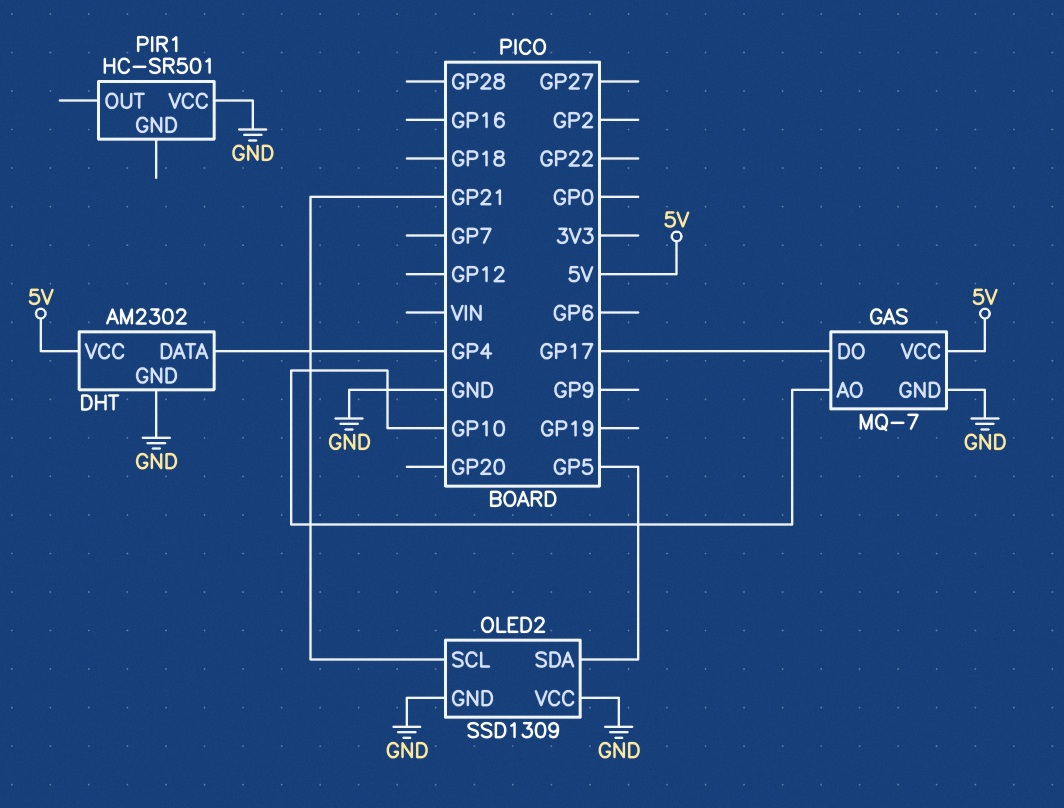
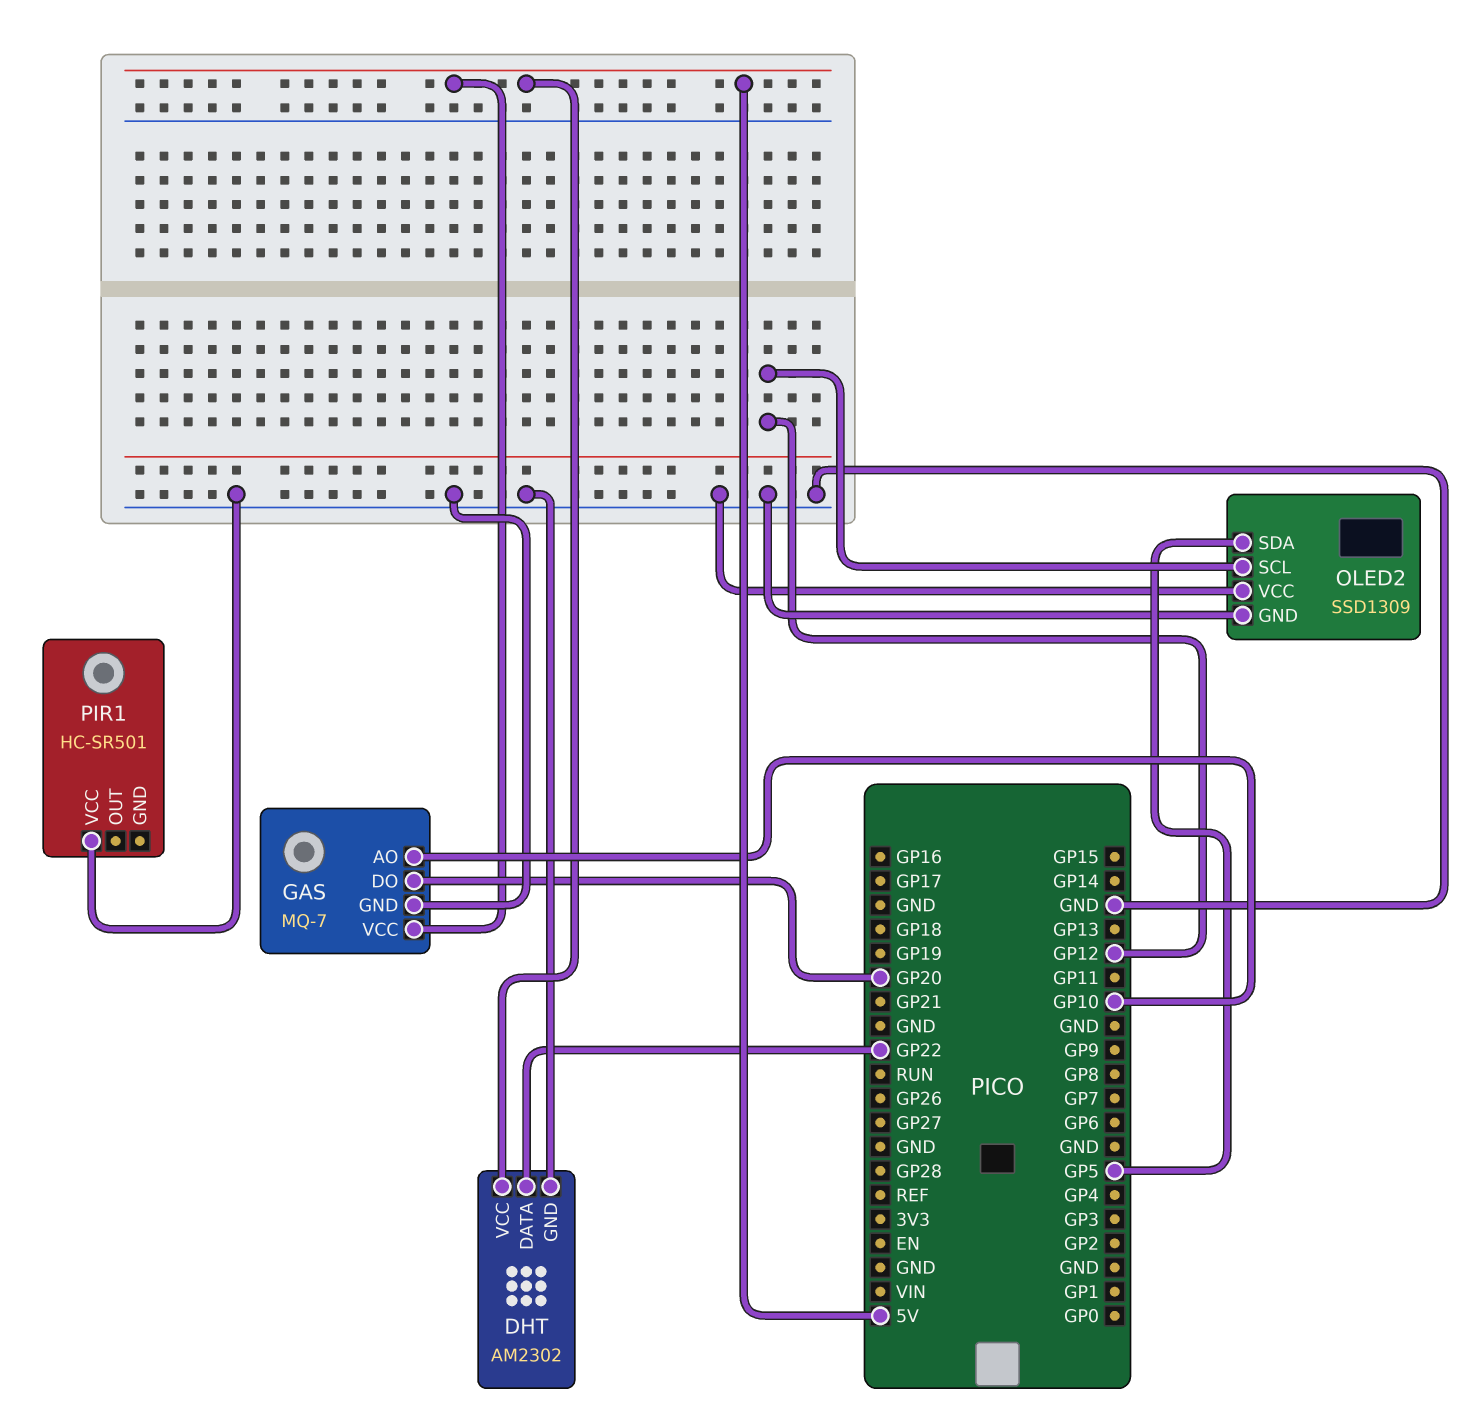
DHT pin DATA: GP4 -> GP22
GAS pin DO: GP17 -> GP20
OLED2 pin SCL: GP21 -> GP12

